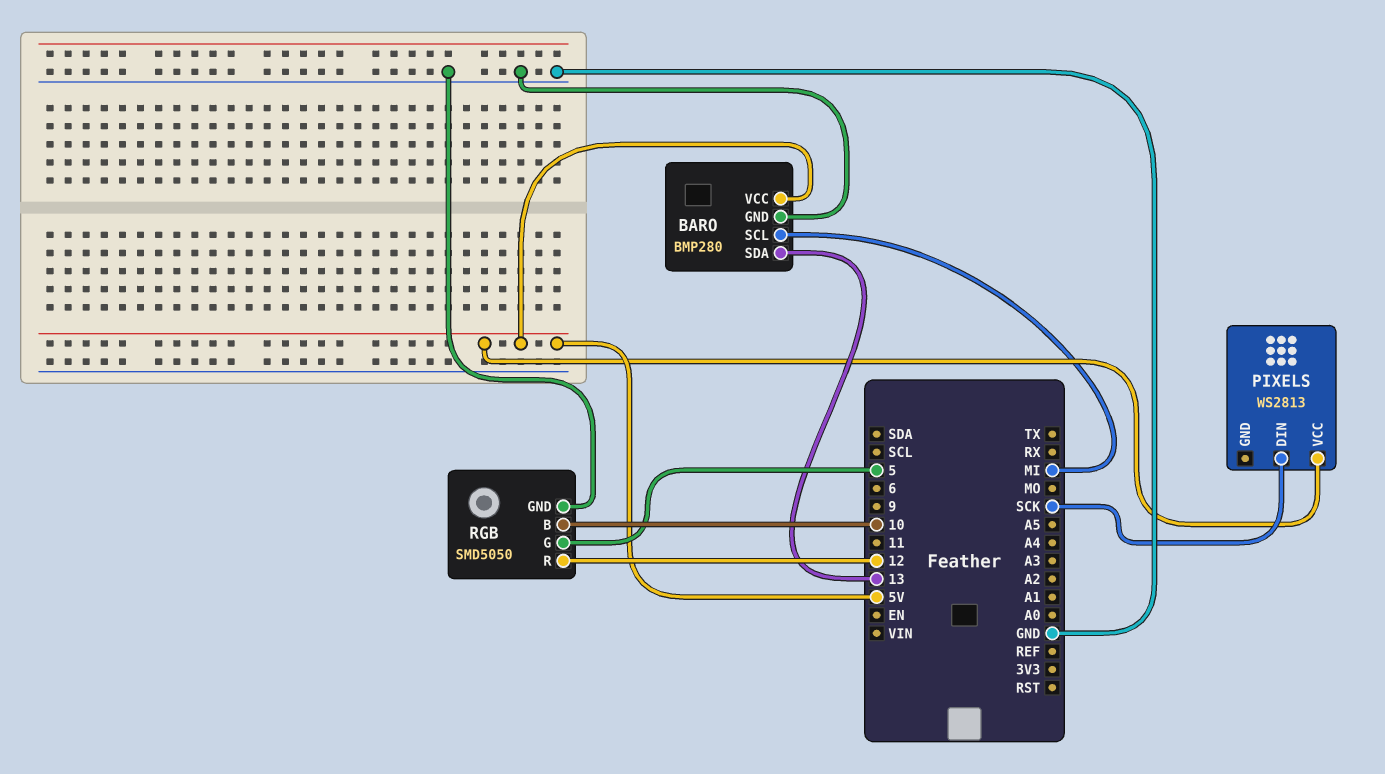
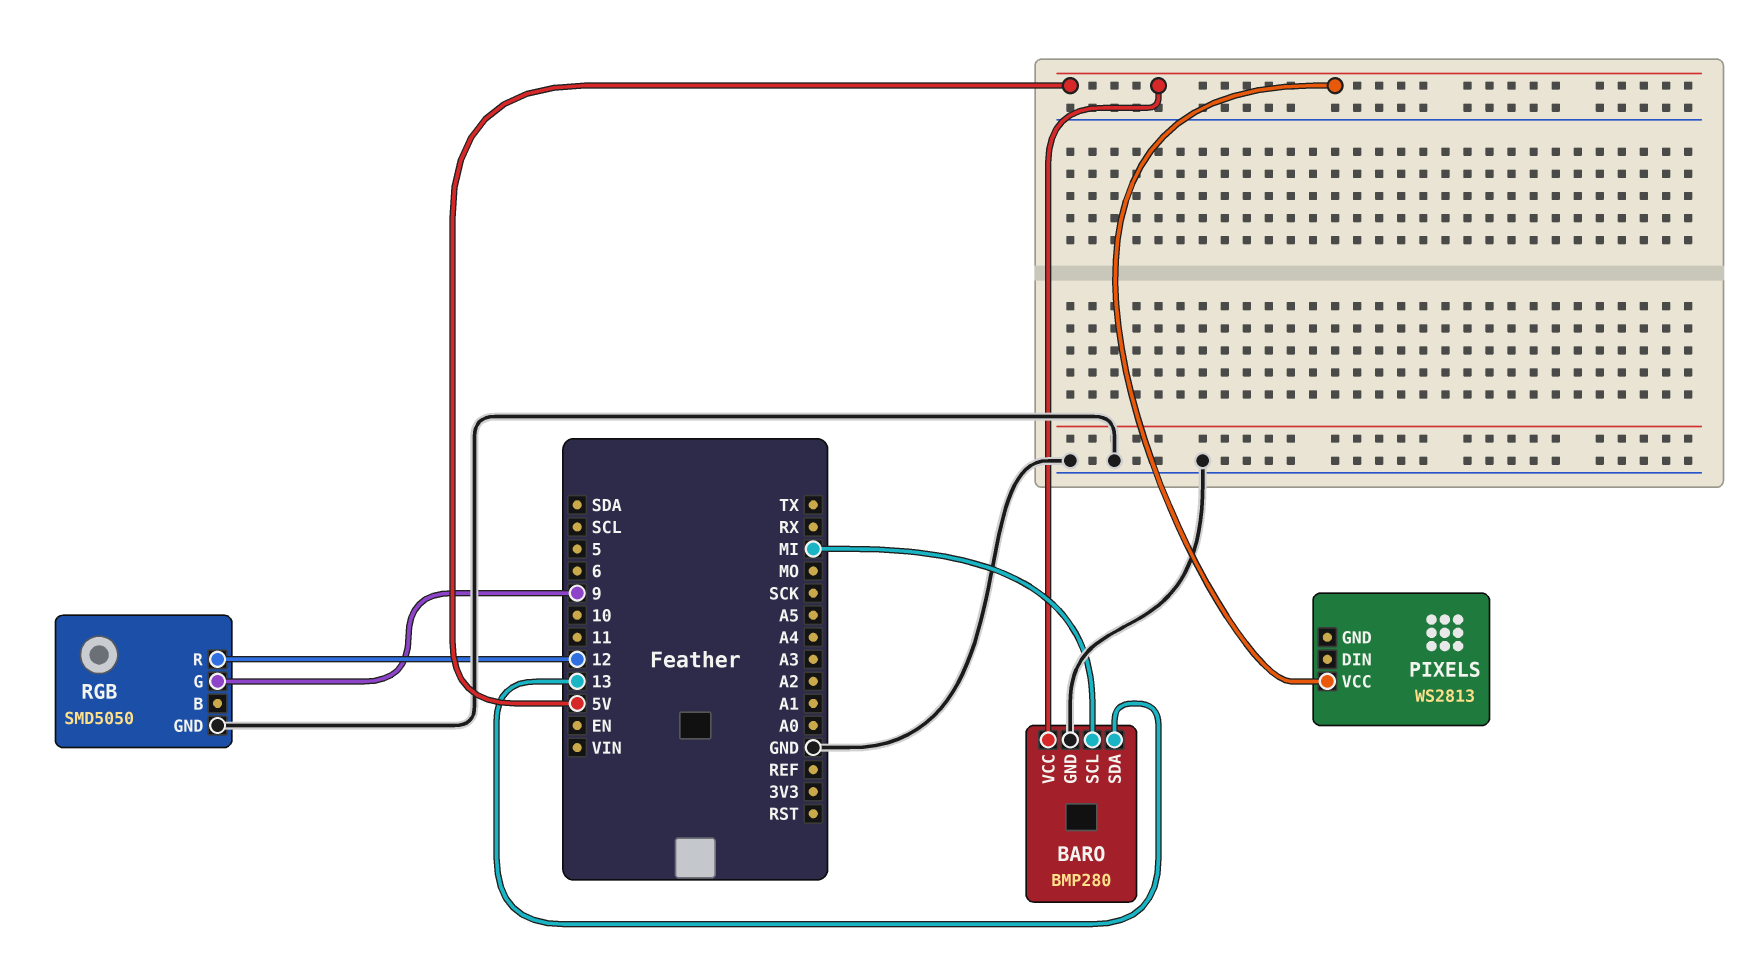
PIXELS pin DIN: SCK -> none
RGB pin B: 10 -> none
RGB pin G: 5 -> 9

